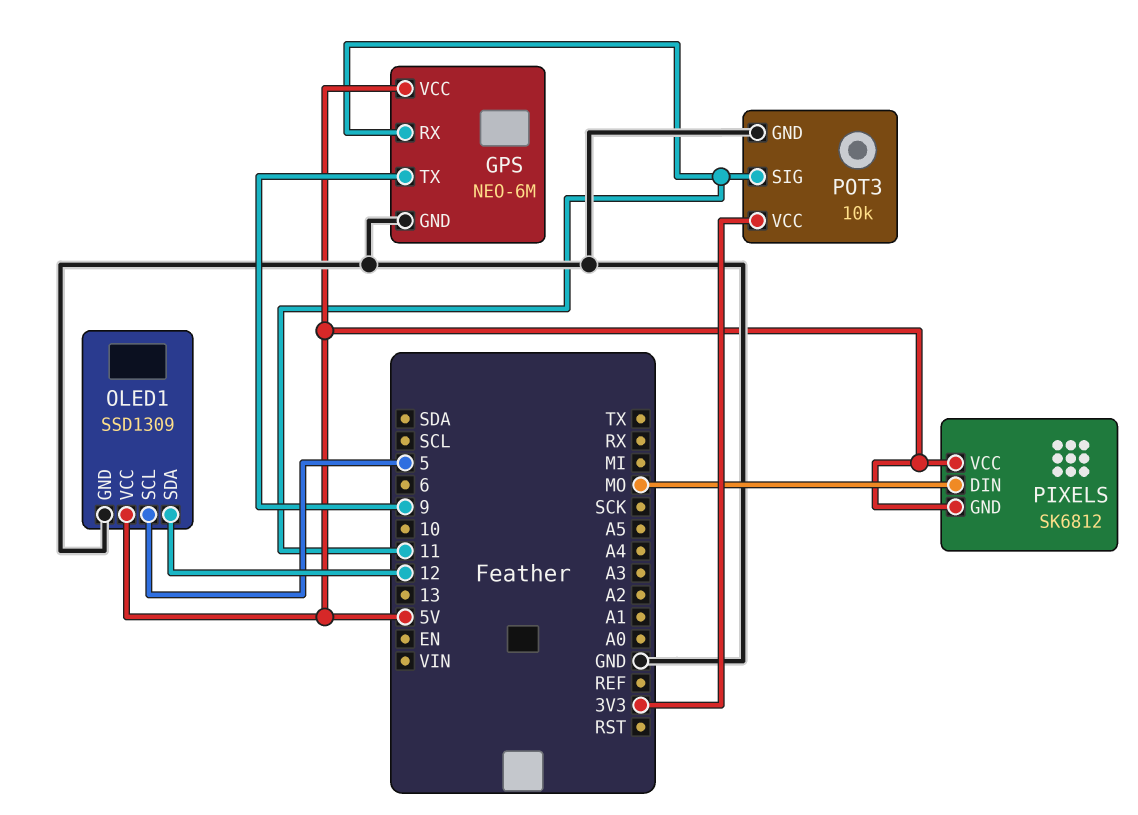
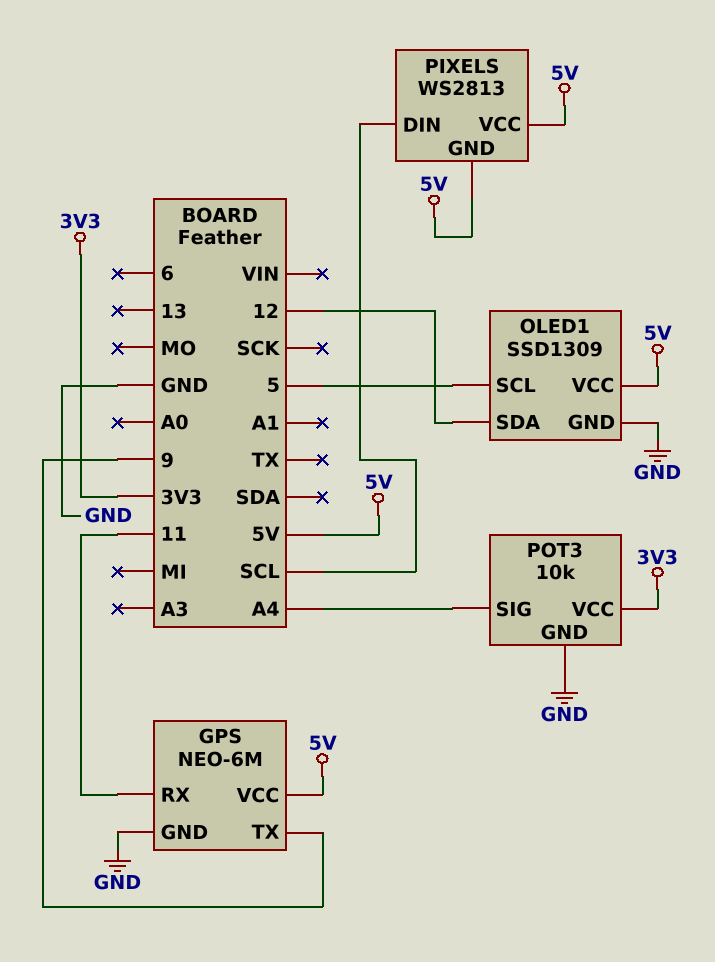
PIXELS: SK6812 -> WS2813
PIXELS pin DIN: MO -> SCL
POT3 pin SIG: 11 -> A4

